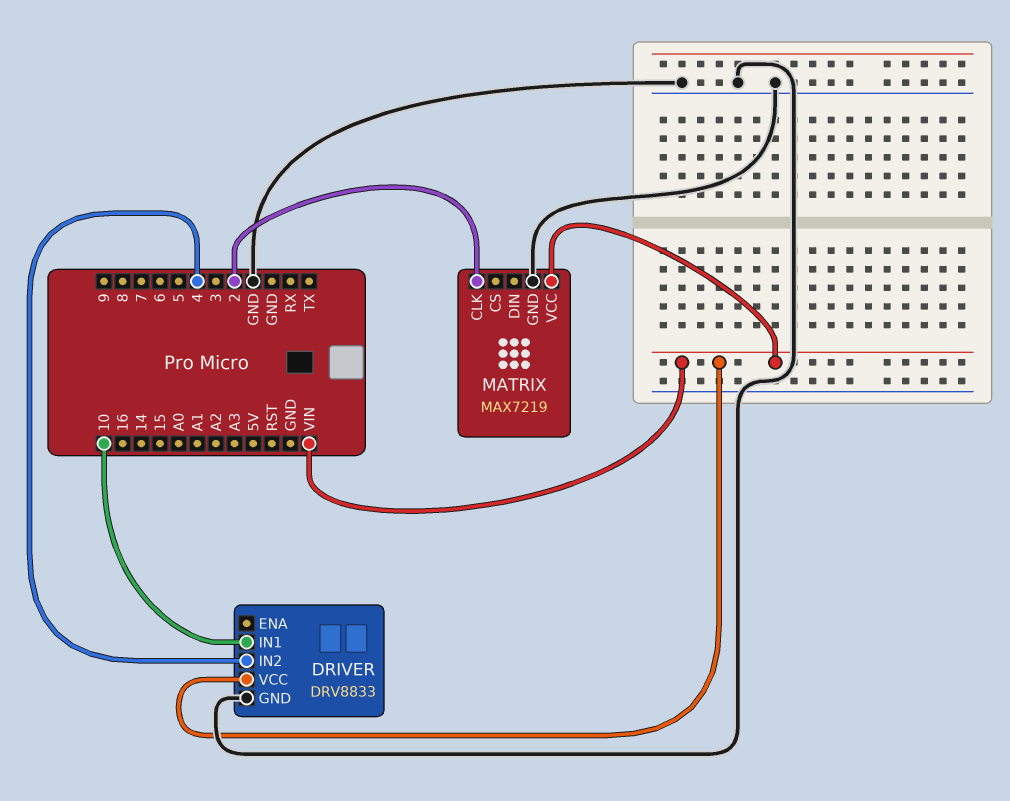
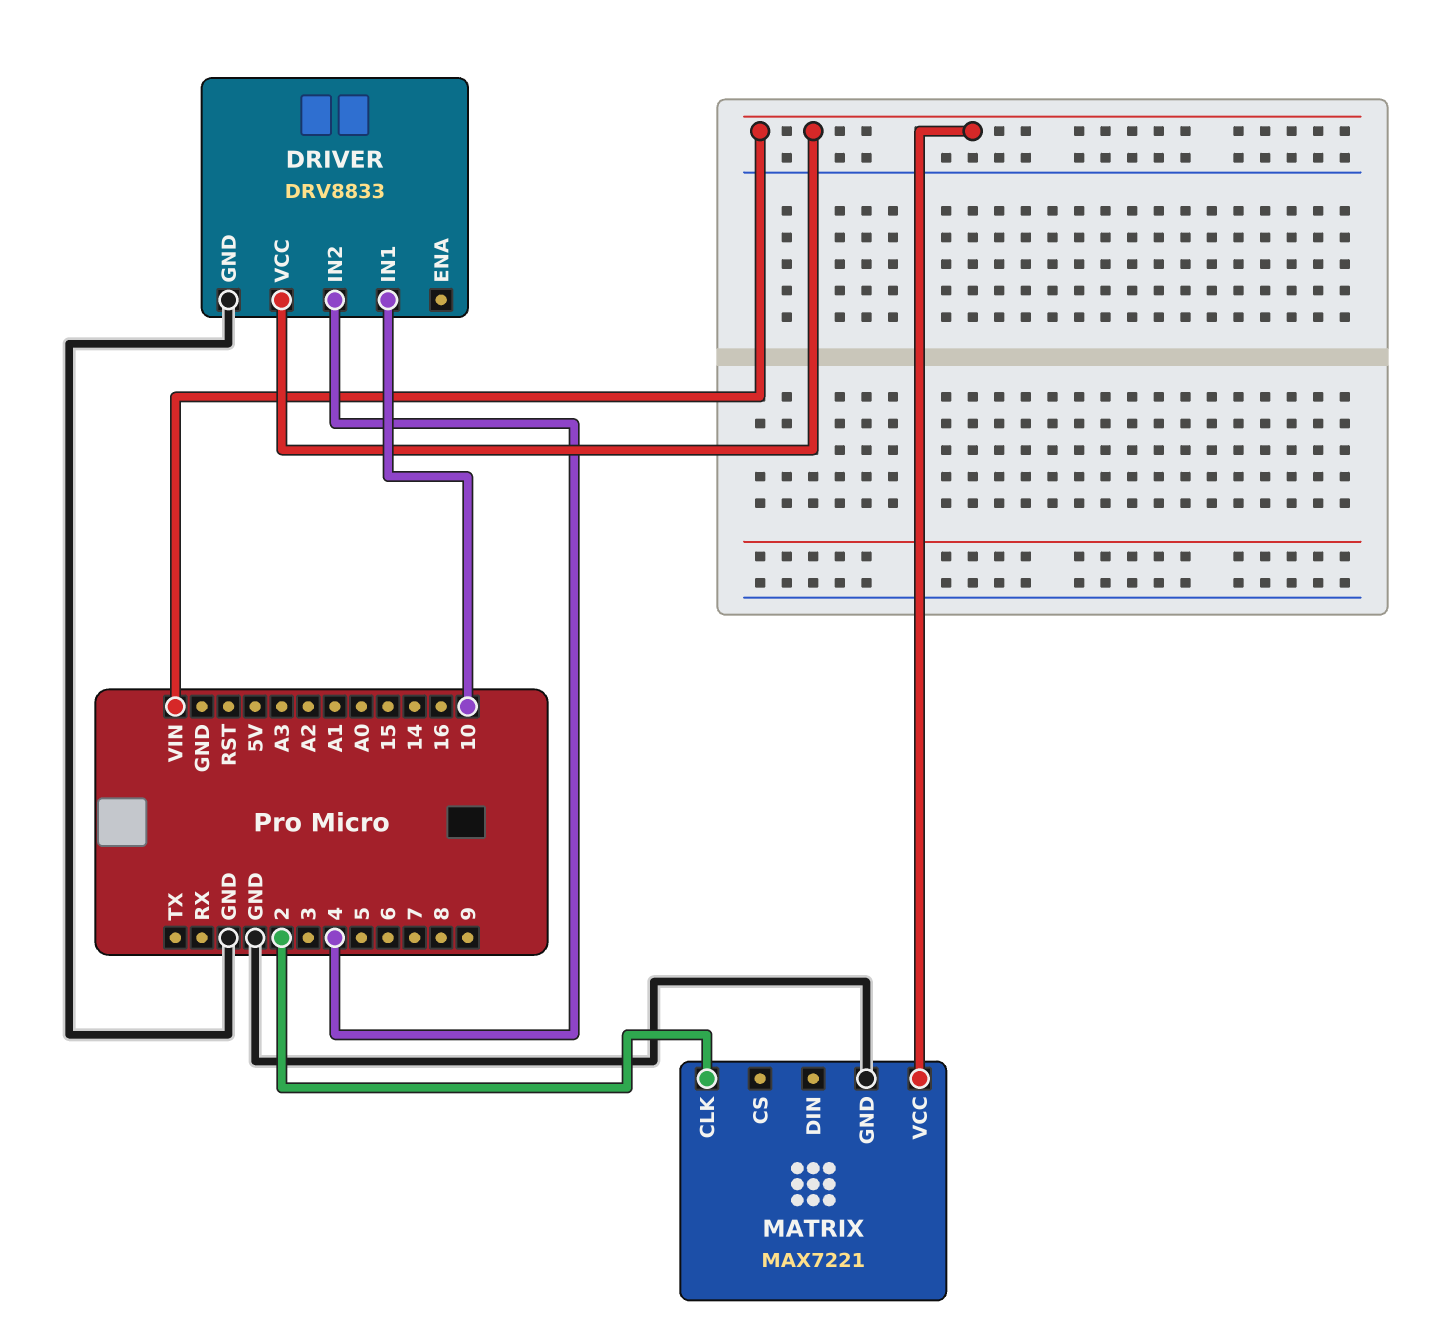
MATRIX: MAX7219 -> MAX7221

